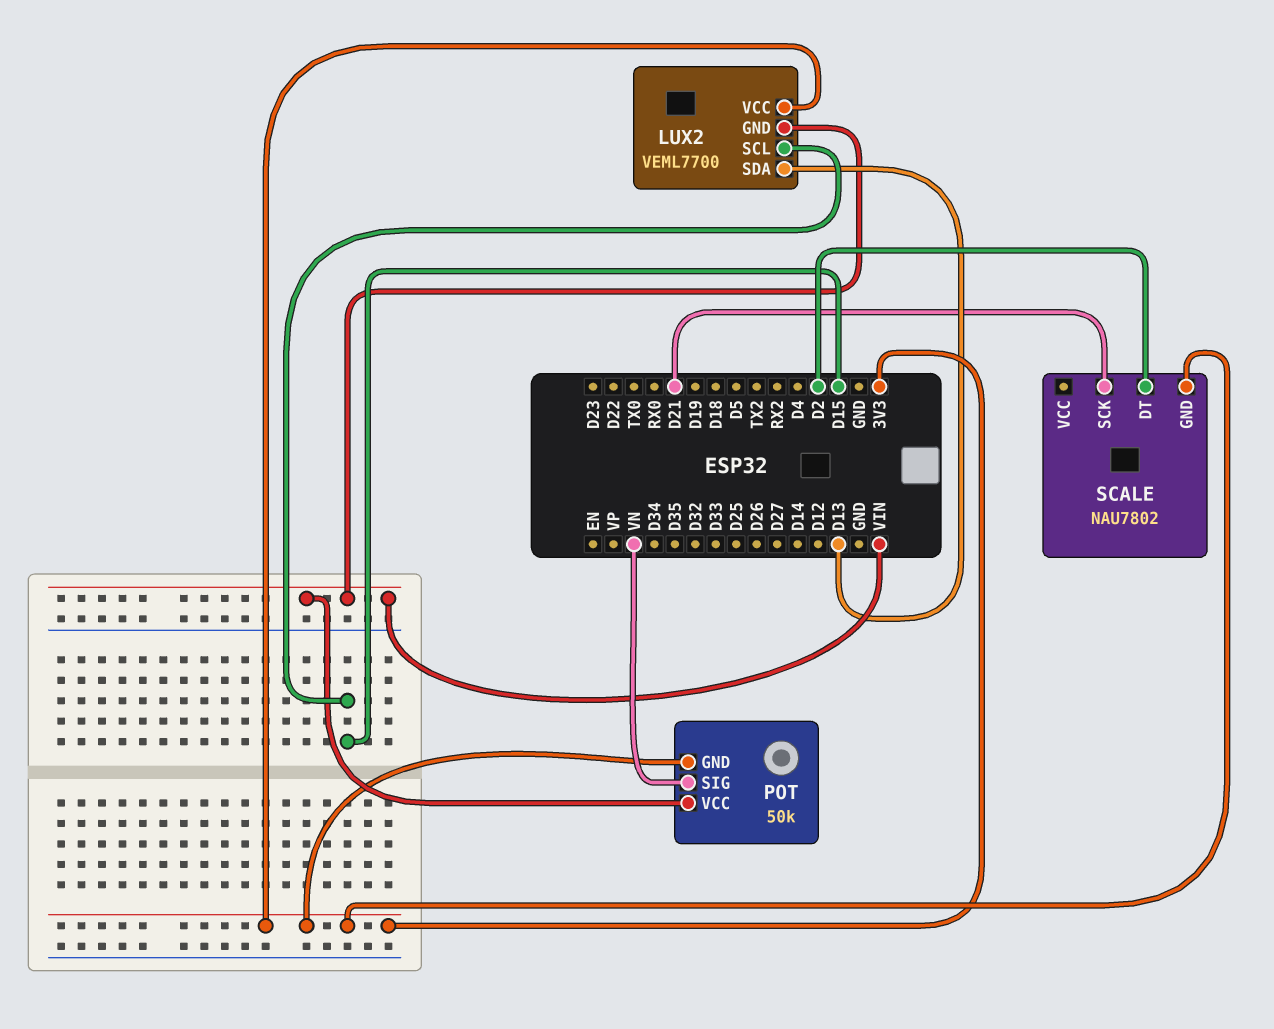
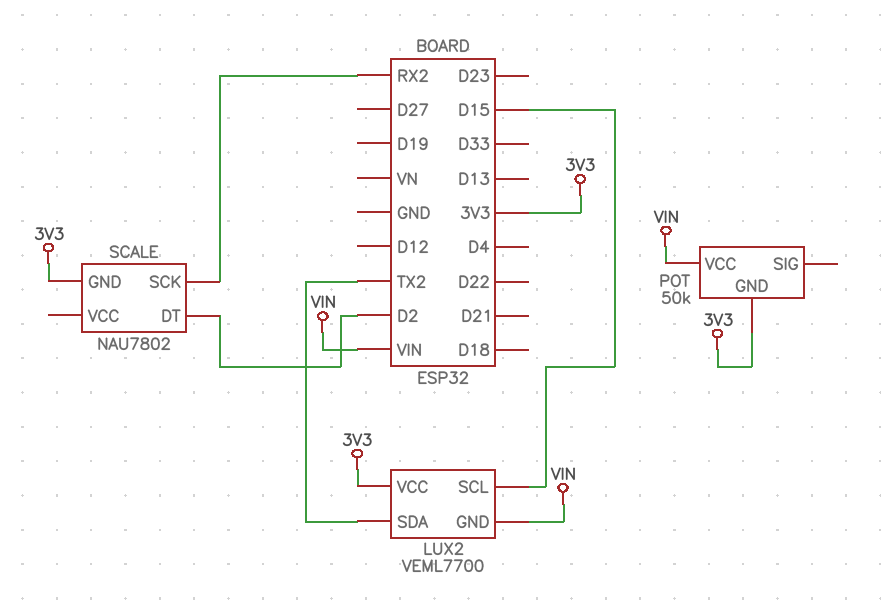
LUX2 pin SDA: D13 -> TX2
POT pin SIG: VN -> none
SCALE pin SCK: D21 -> RX2

